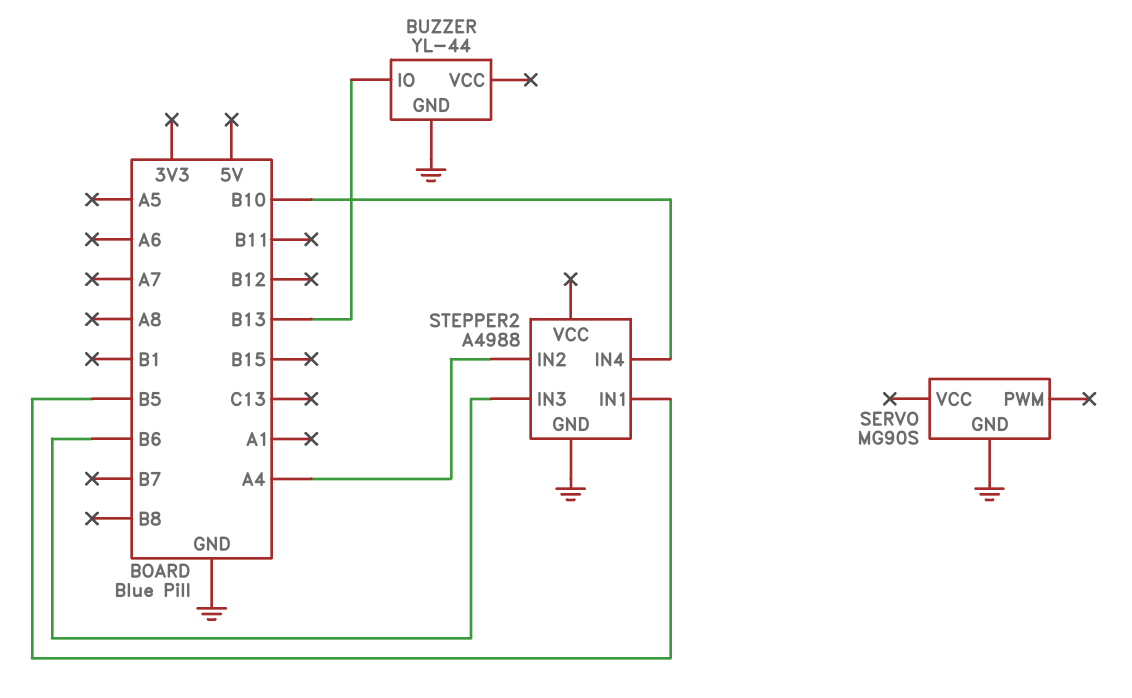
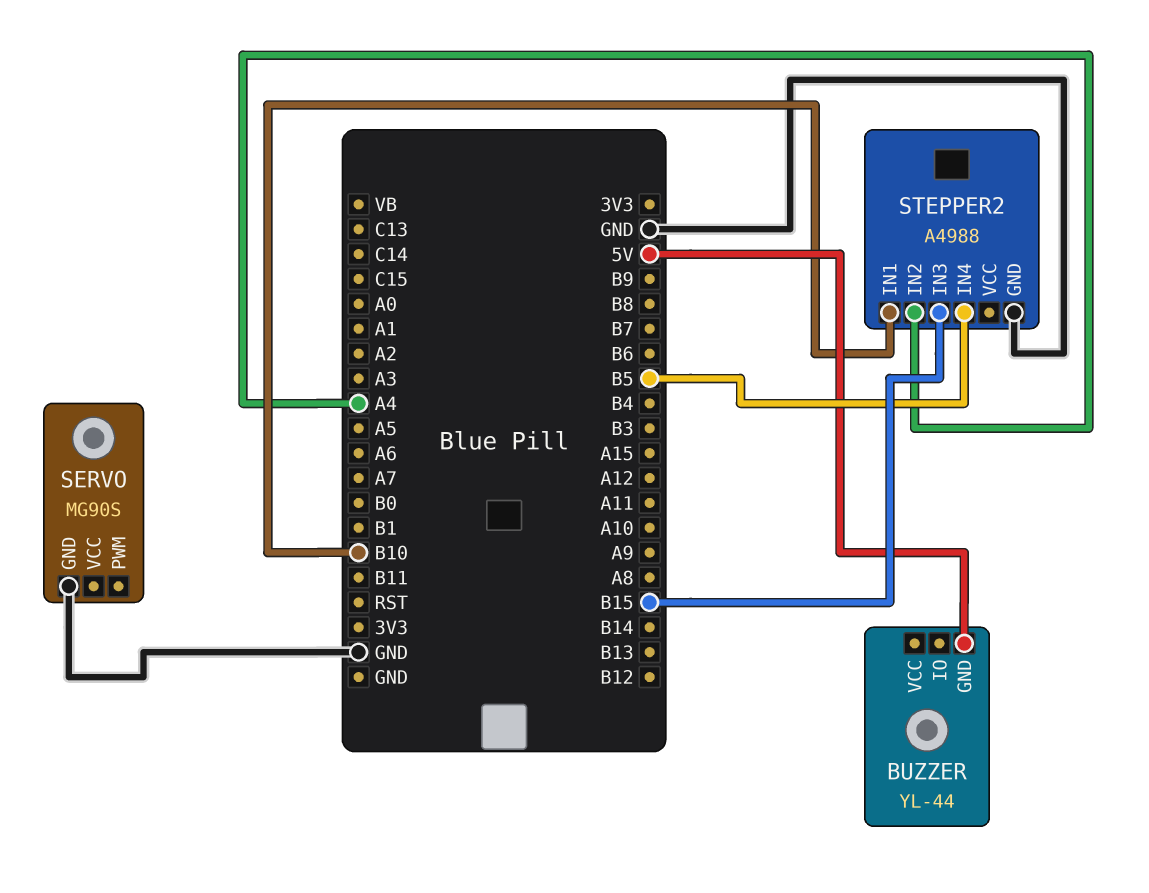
BUZZER pin GND: GND -> 5V
BUZZER pin IO: B13 -> none
STEPPER2 pin IN1: B5 -> B10
STEPPER2 pin IN3: B6 -> B15
STEPPER2 pin IN4: B10 -> B5

